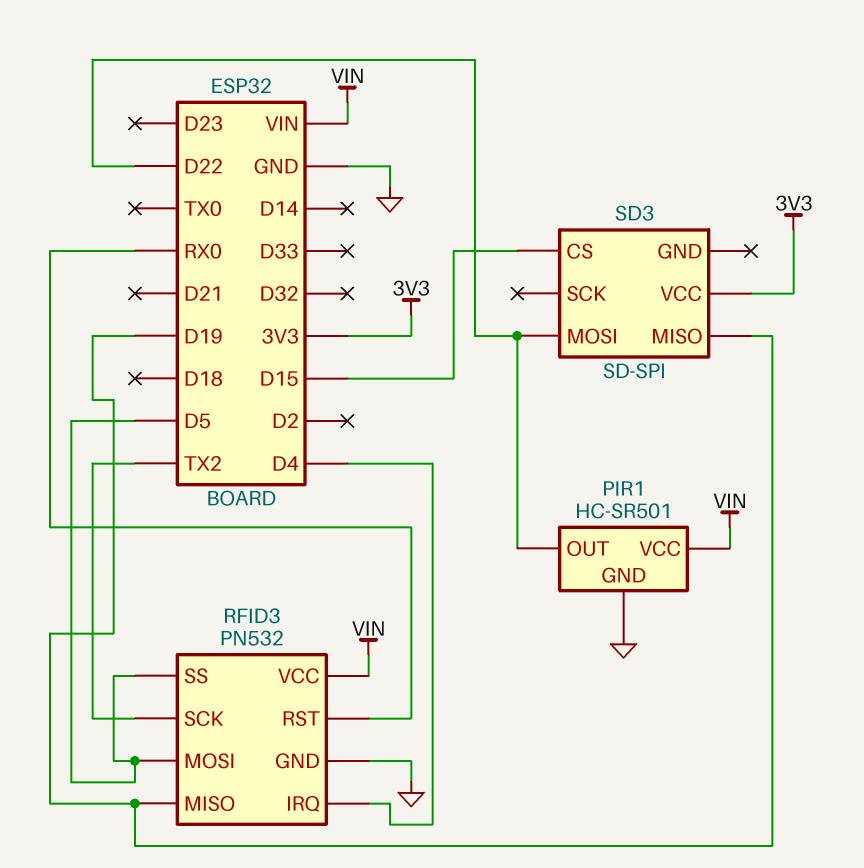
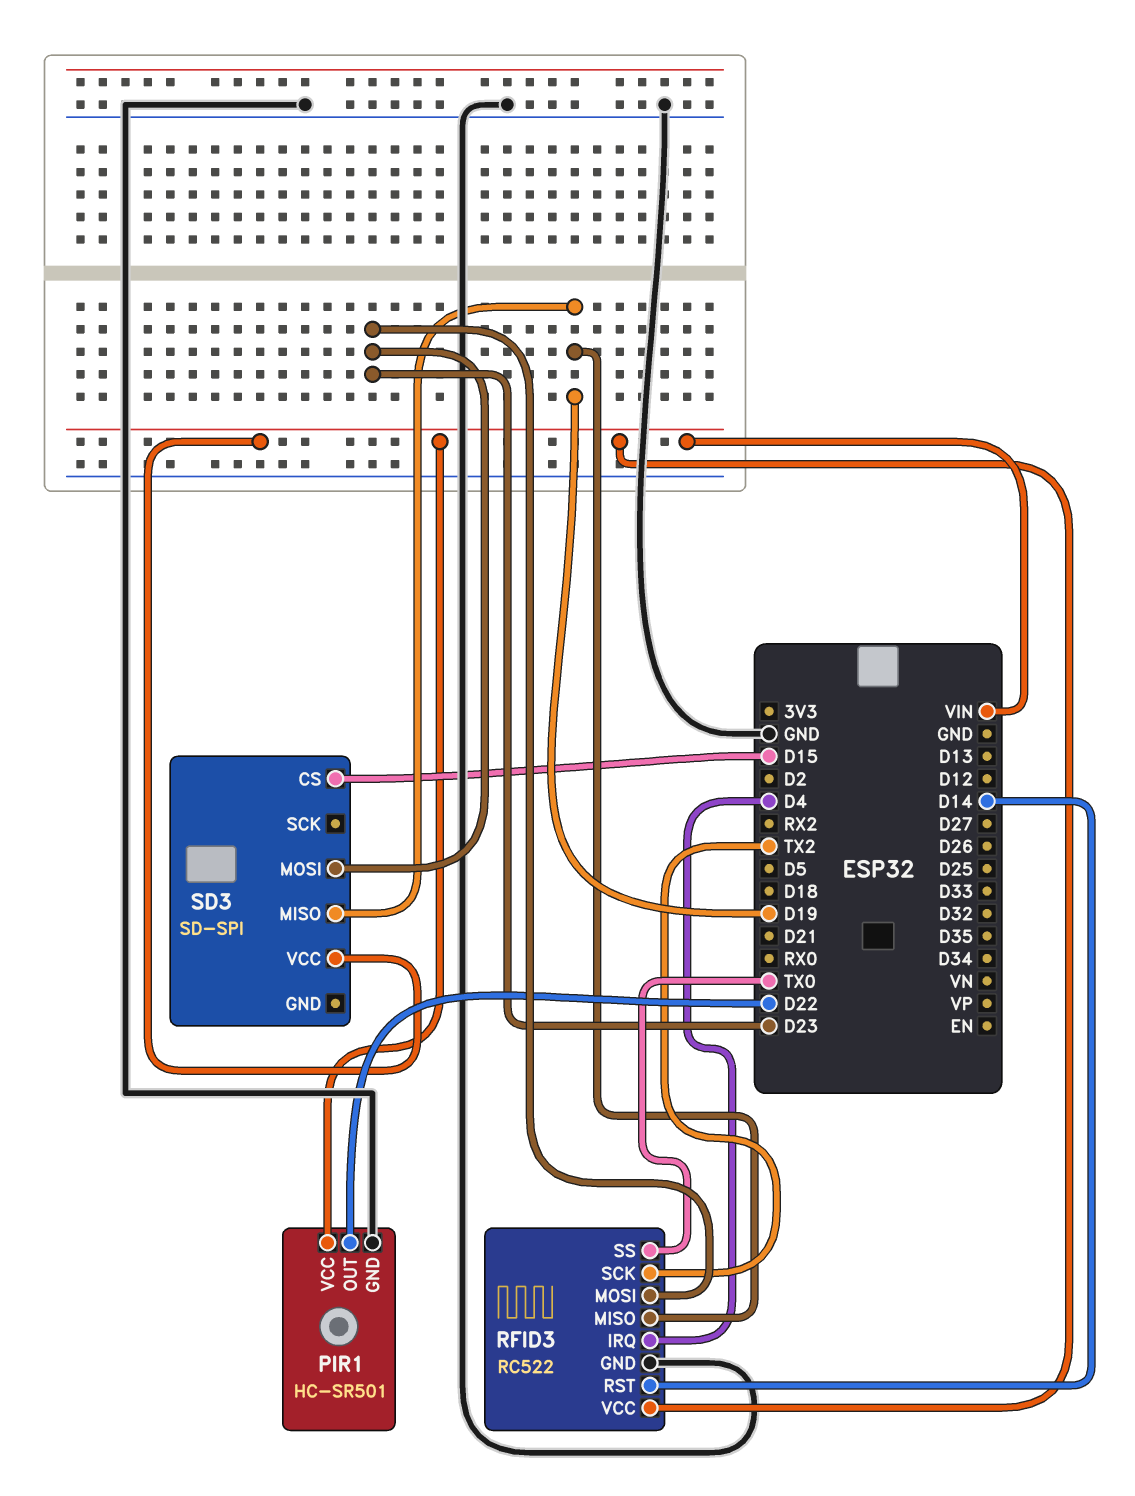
RFID3: PN532 -> RC522
RFID3 pin MOSI: D5 -> D23
RFID3 pin RST: RX0 -> D14
RFID3 pin SS: D5 -> TX0
SD3 pin MOSI: D22 -> D23
SD3 pin VCC: 3V3 -> VIN

